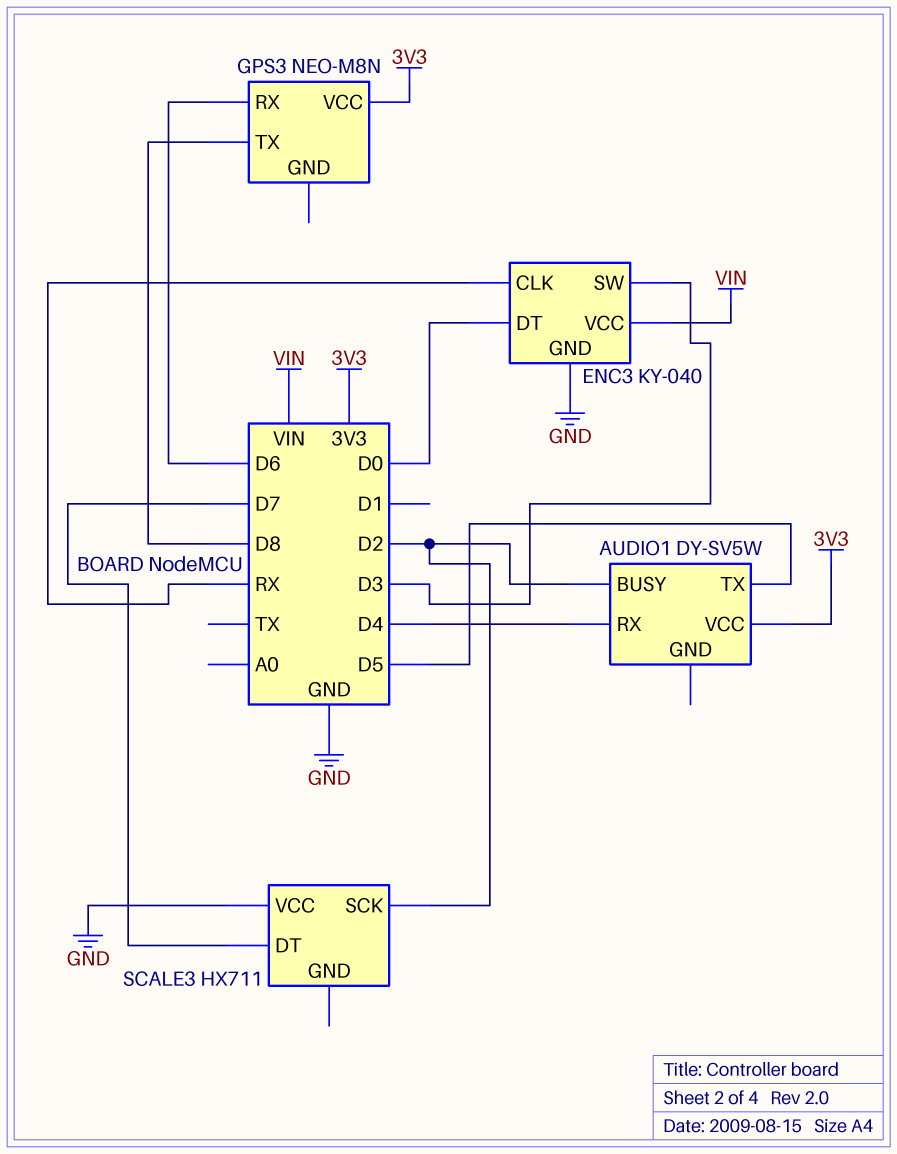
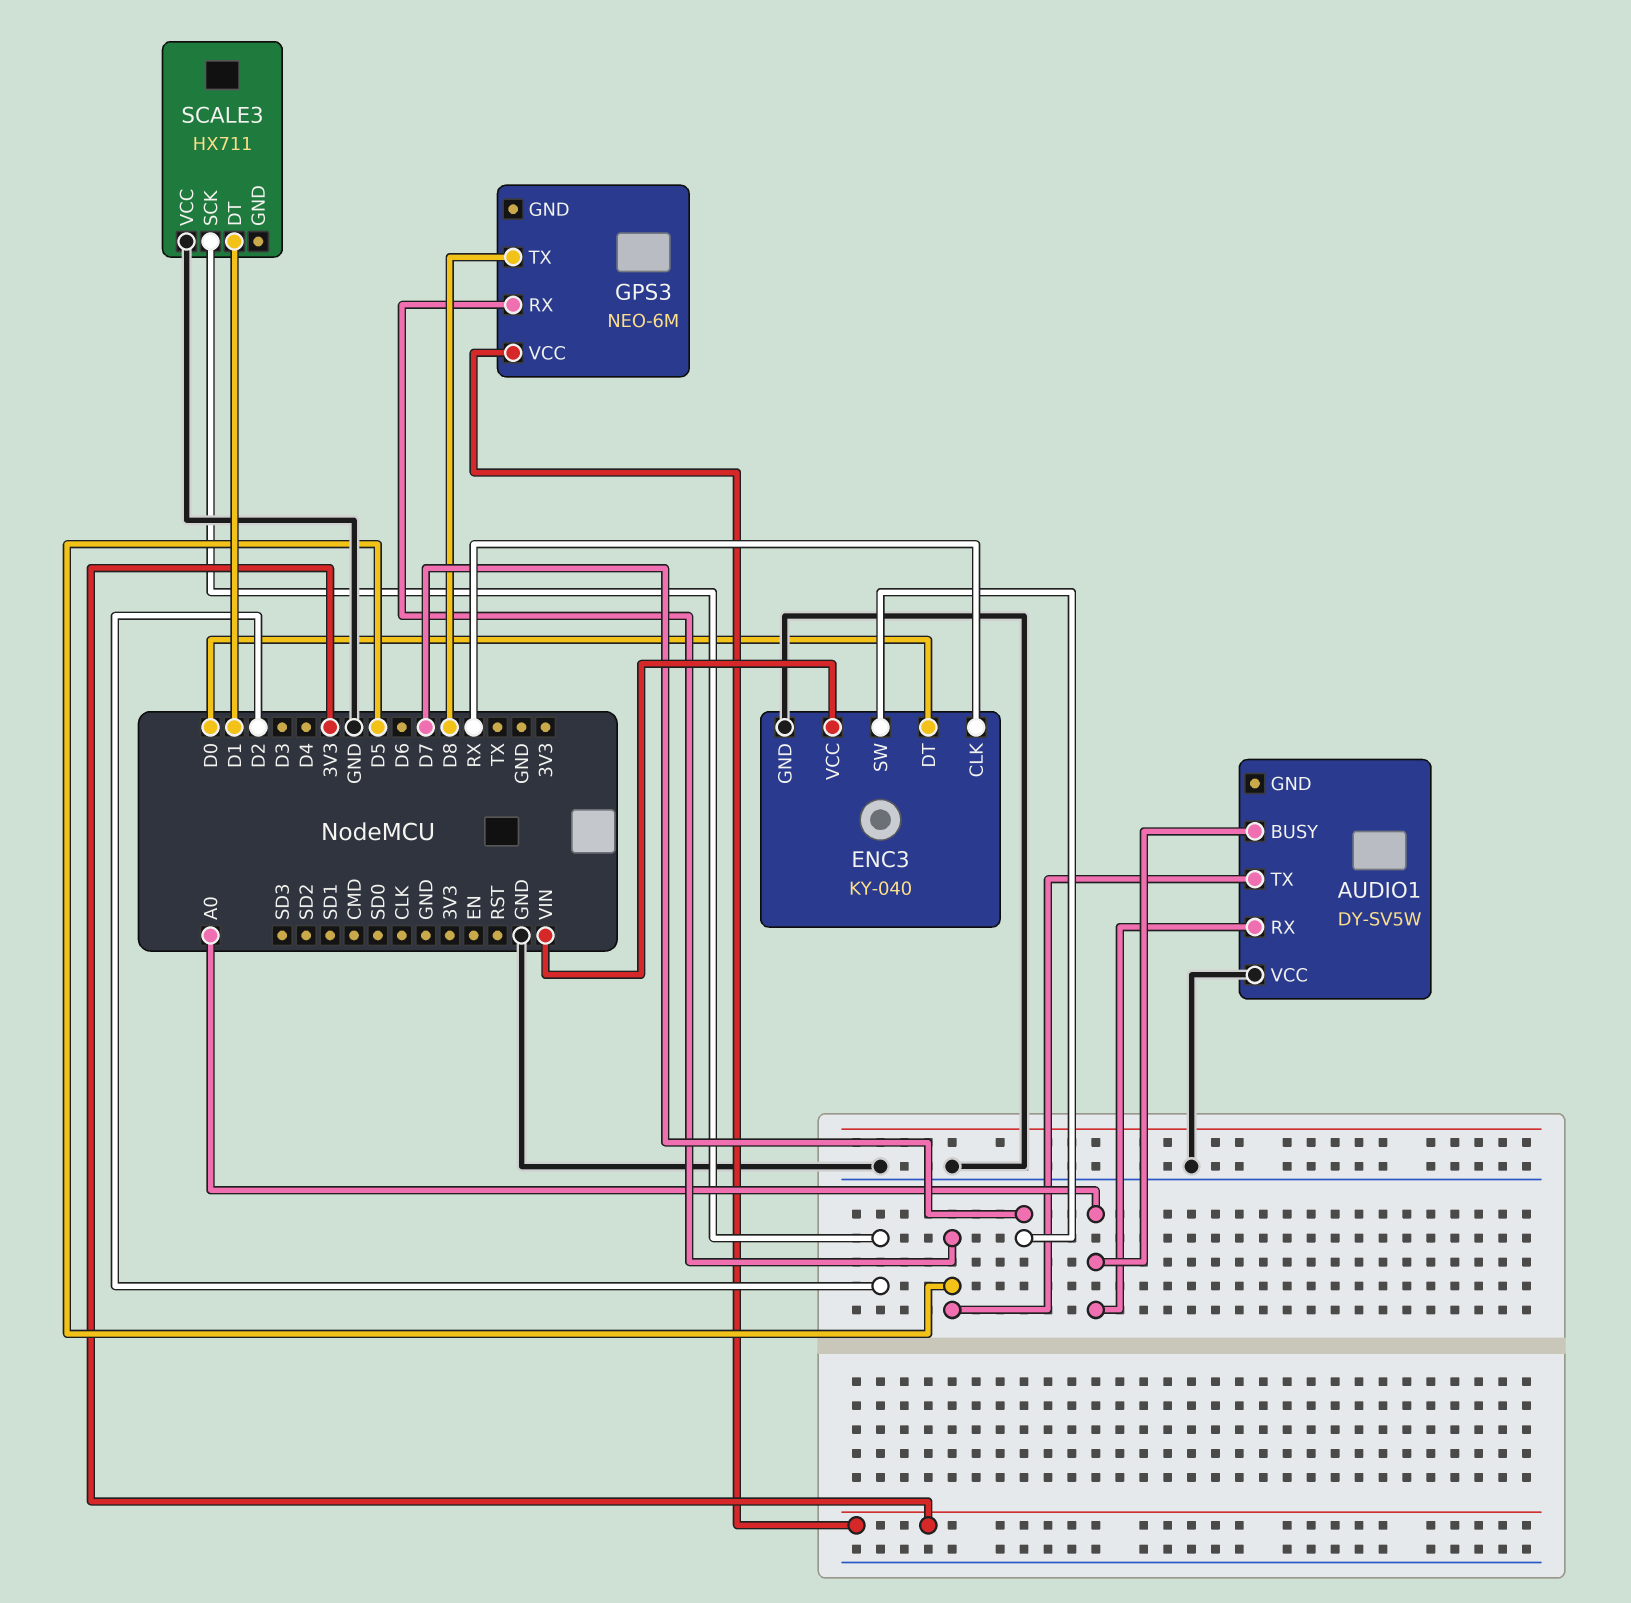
AUDIO1 pin BUSY: D2 -> A0
AUDIO1 pin RX: D4 -> A0
AUDIO1 pin VCC: 3V3 -> GND
ENC3 pin SW: D3 -> D7
GPS3: NEO-M8N -> NEO-6M
GPS3 pin RX: D6 -> D5
SCALE3 pin DT: D7 -> D1

